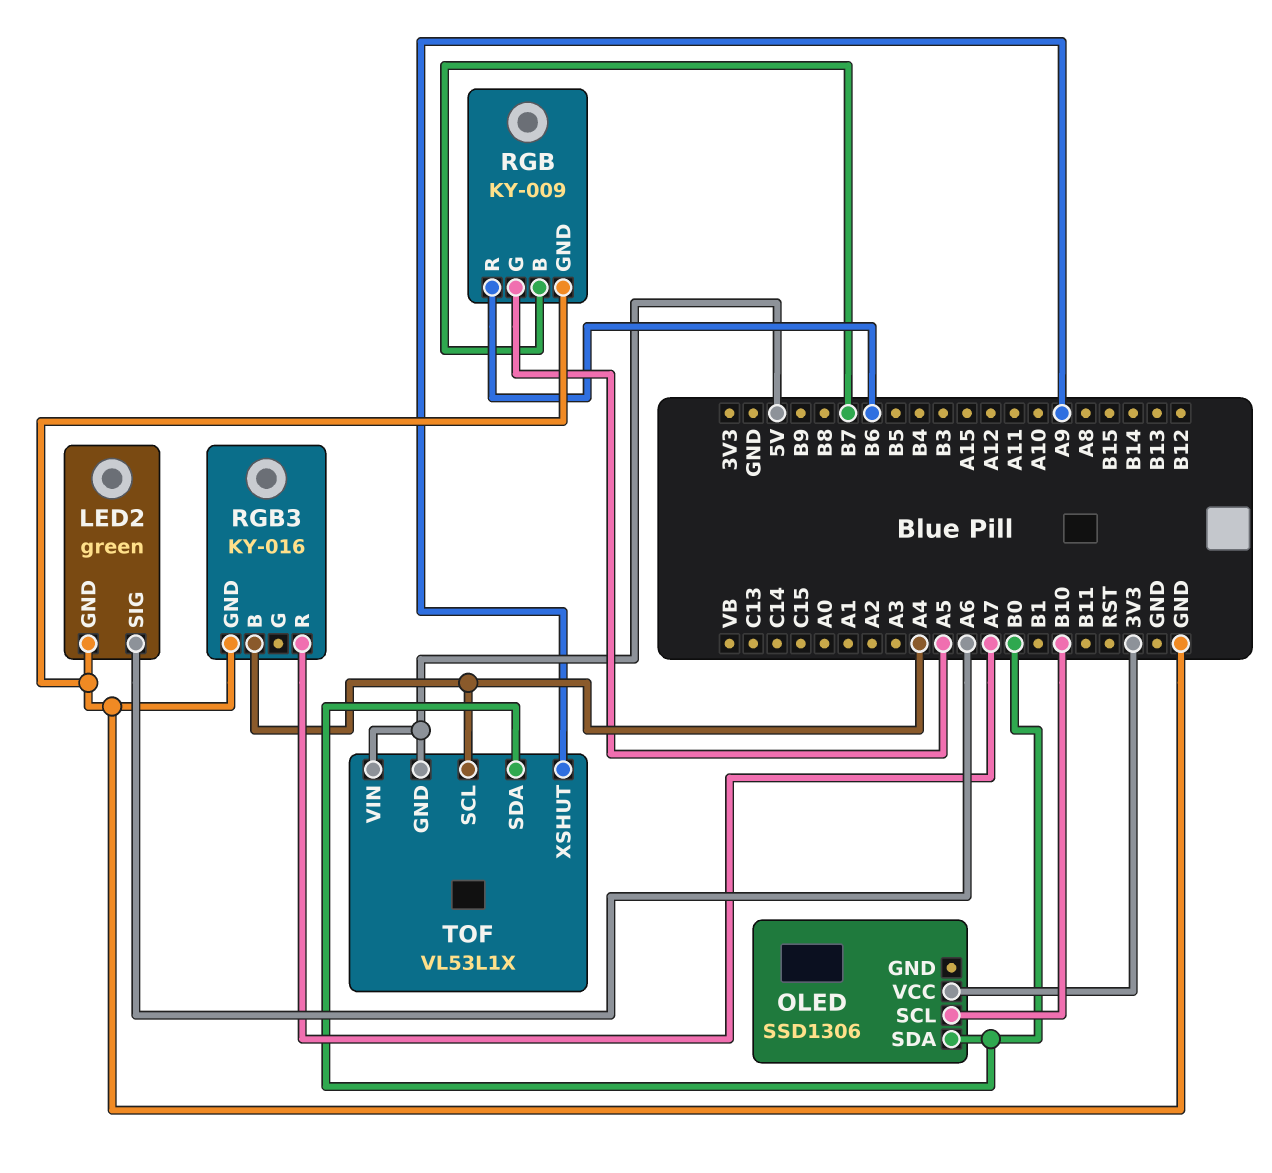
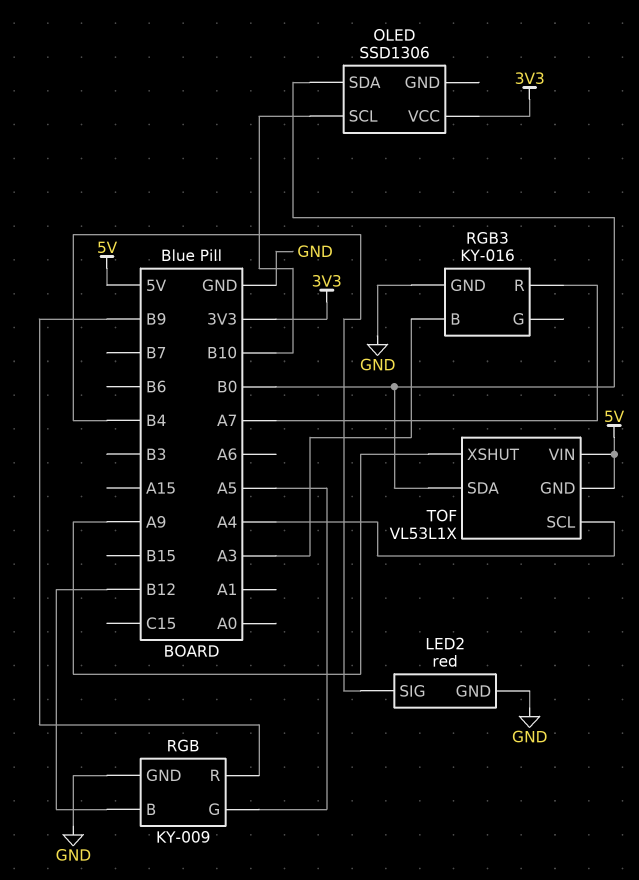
LED2: green -> red
LED2 pin SIG: A6 -> B4
RGB pin B: B7 -> B12
RGB pin R: B6 -> B9
RGB3 pin B: A4 -> A3

